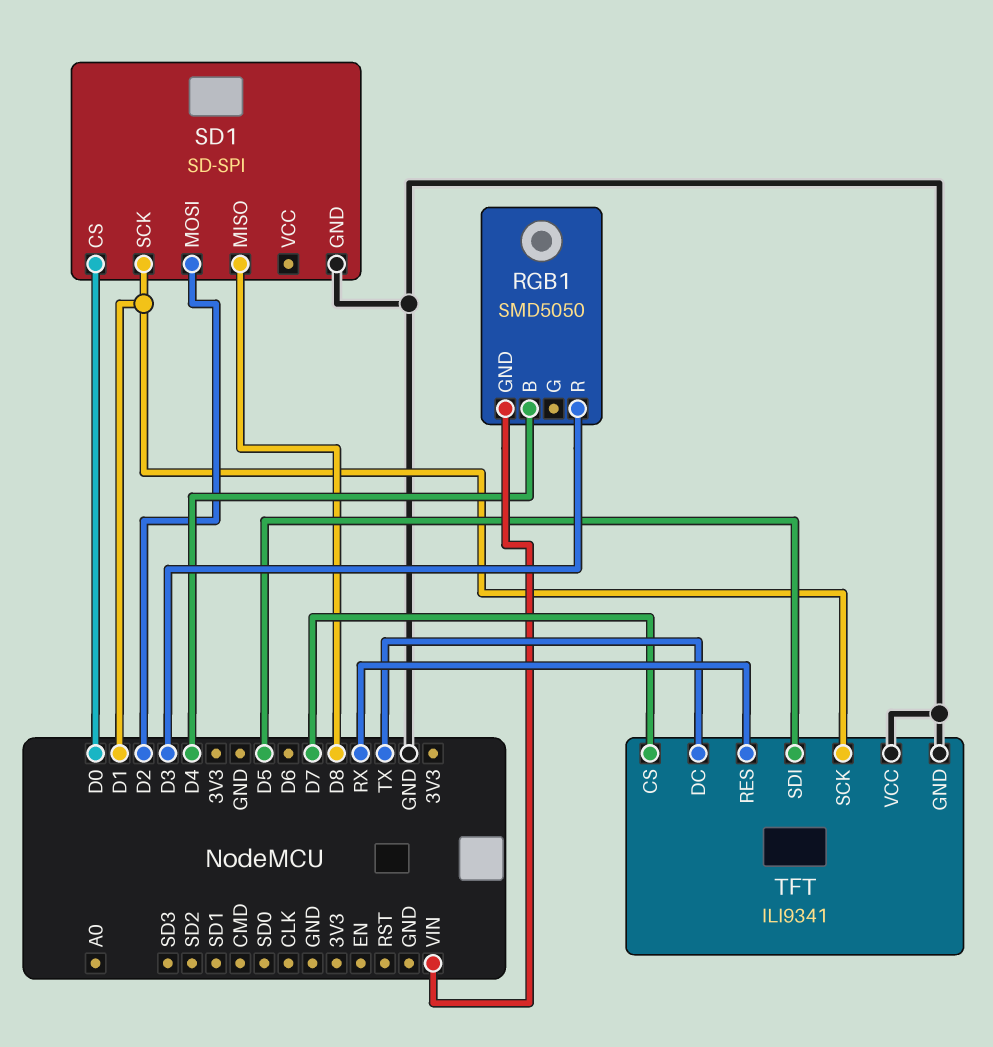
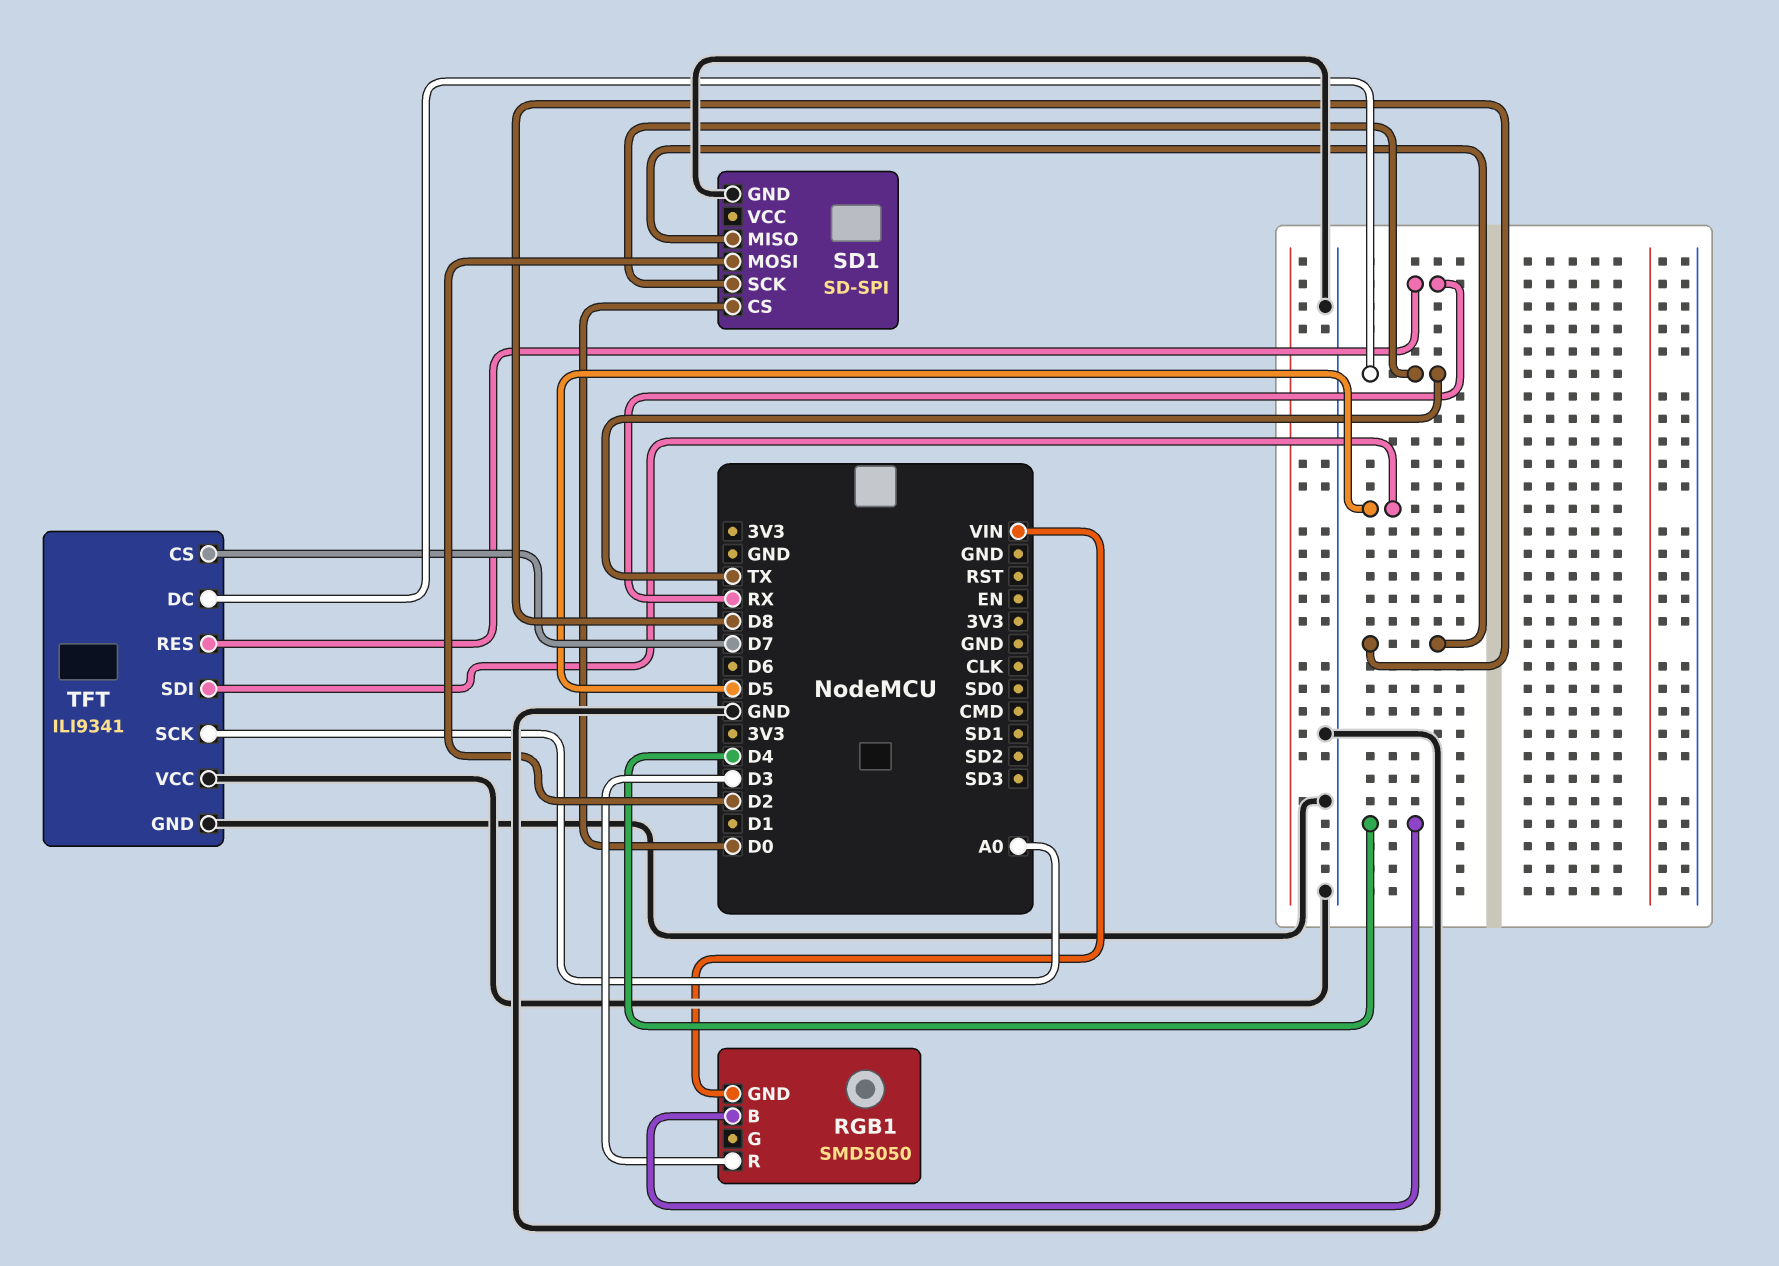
SD1 pin SCK: D1 -> TX
TFT pin SCK: D1 -> A0

